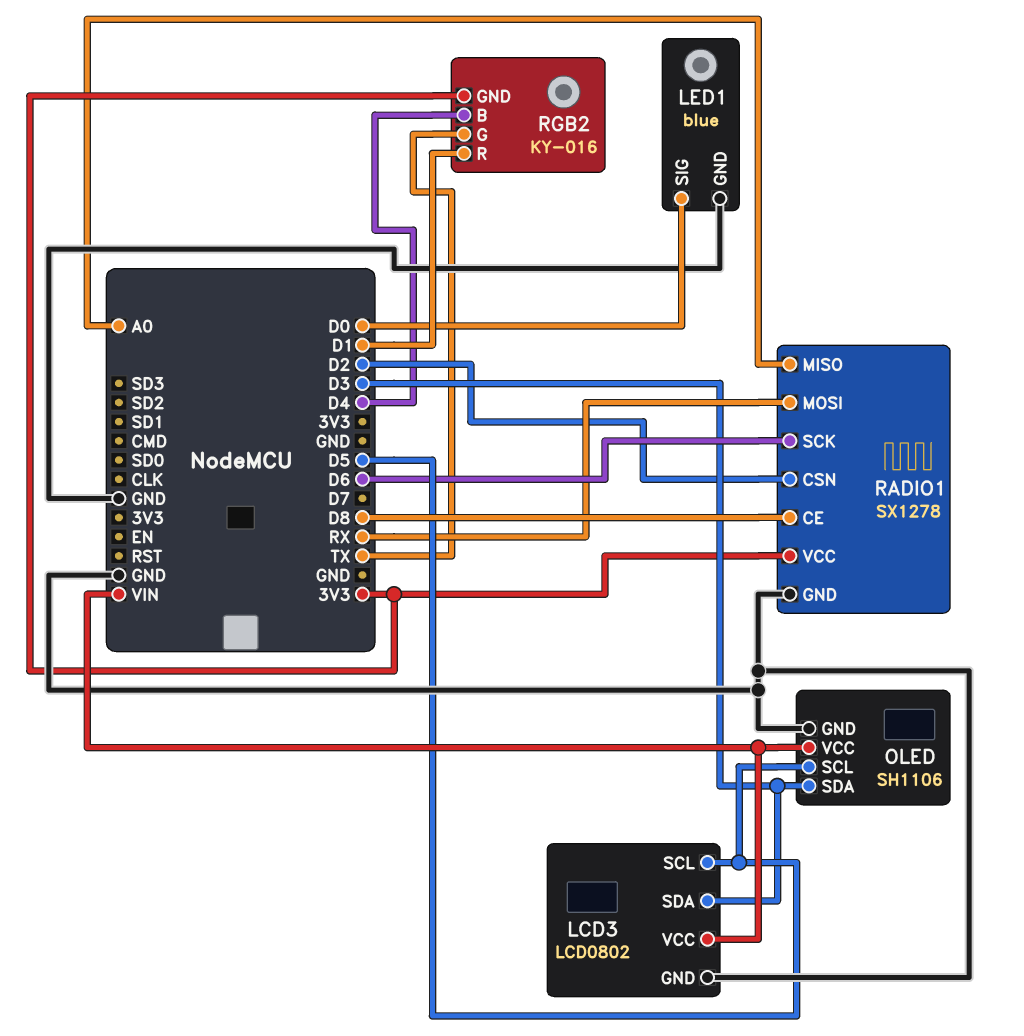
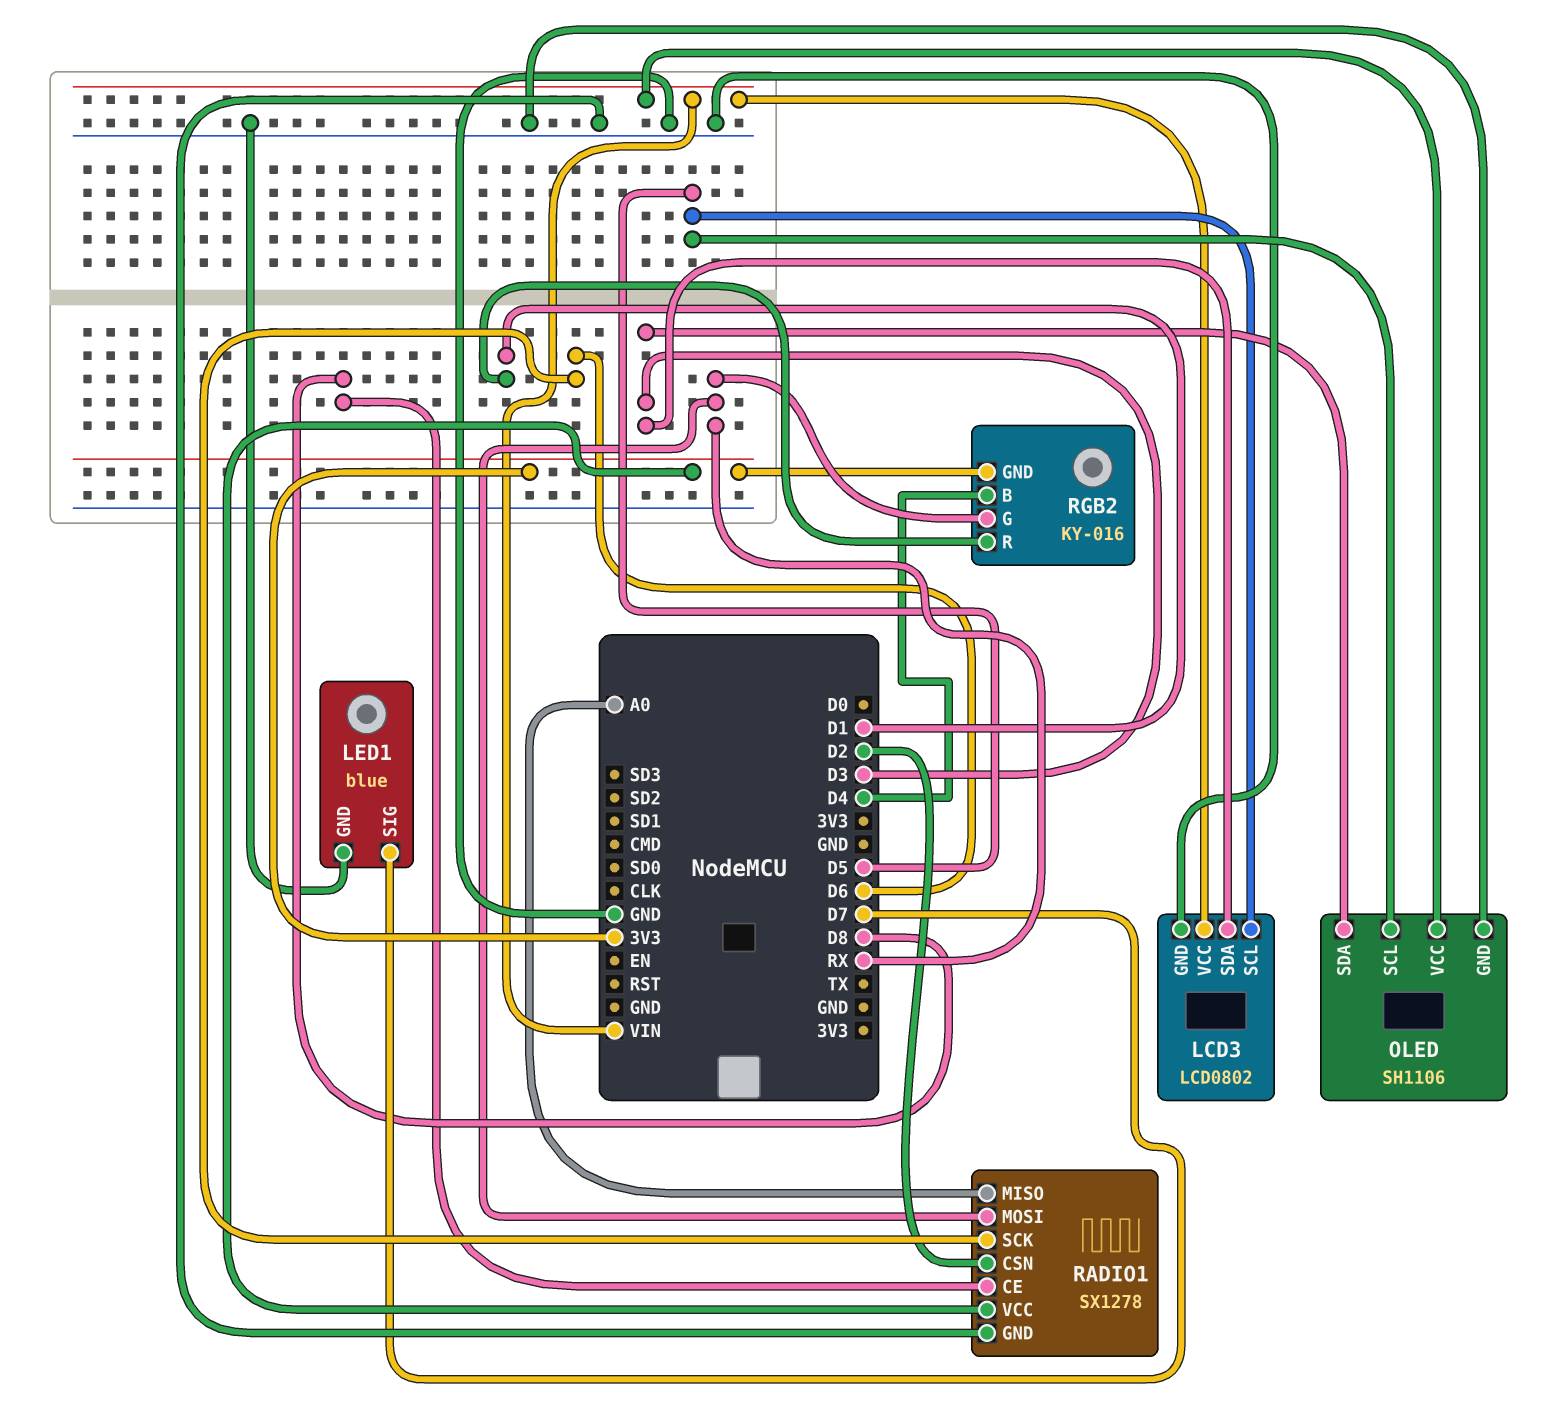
LED1 pin SIG: D0 -> D7
RGB2 pin G: TX -> RX

